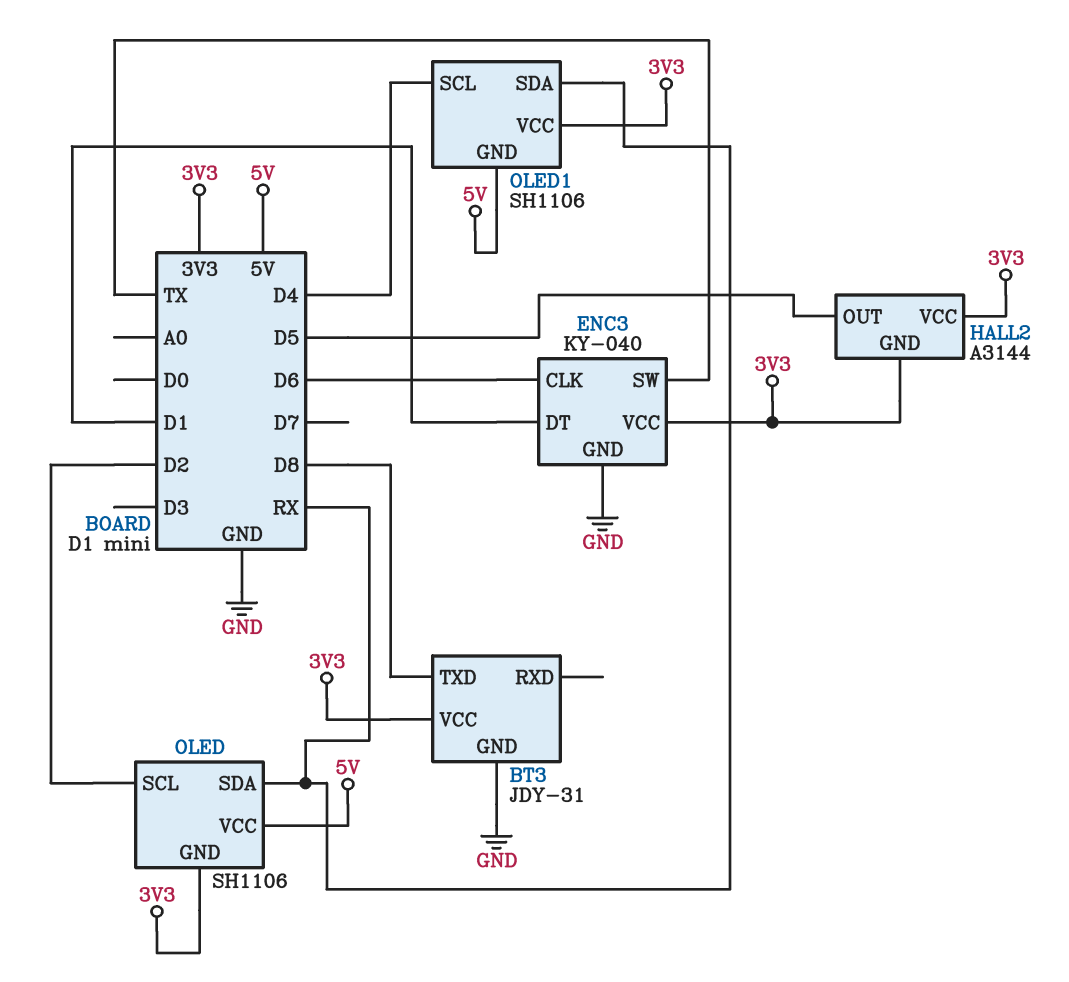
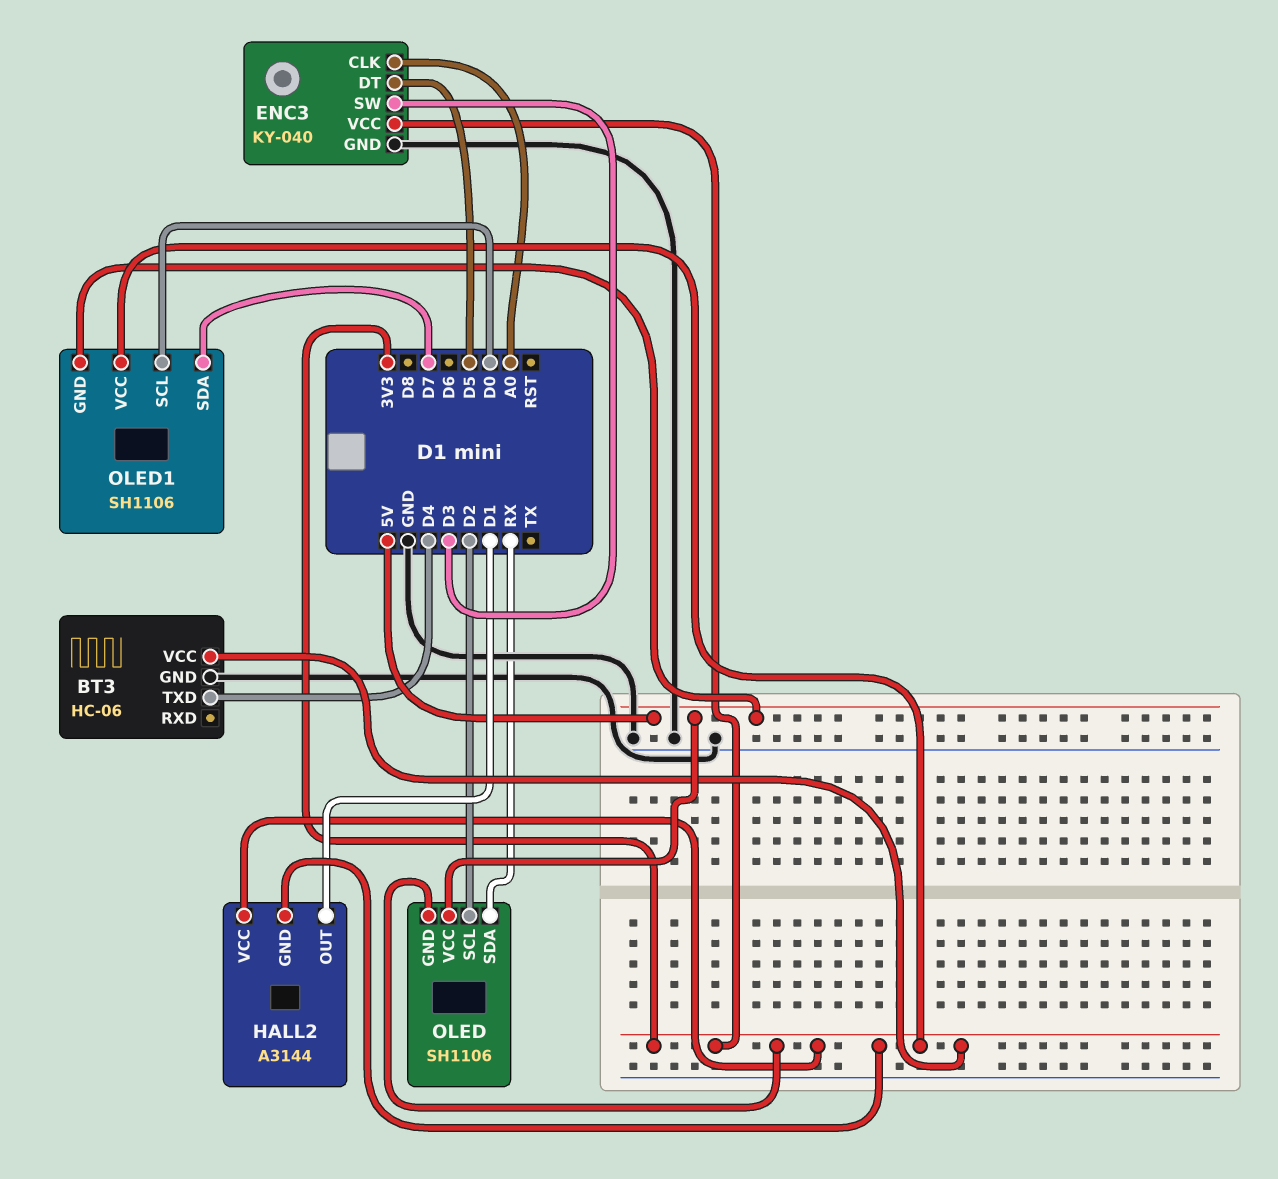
BT3: JDY-31 -> HC-06
BT3 pin TXD: D8 -> D4
ENC3 pin CLK: D6 -> A0
ENC3 pin DT: D1 -> D5
ENC3 pin SW: TX -> D3
HALL2 pin OUT: D5 -> D1
OLED1 pin SCL: D4 -> D0
OLED1 pin SDA: RX -> D7

